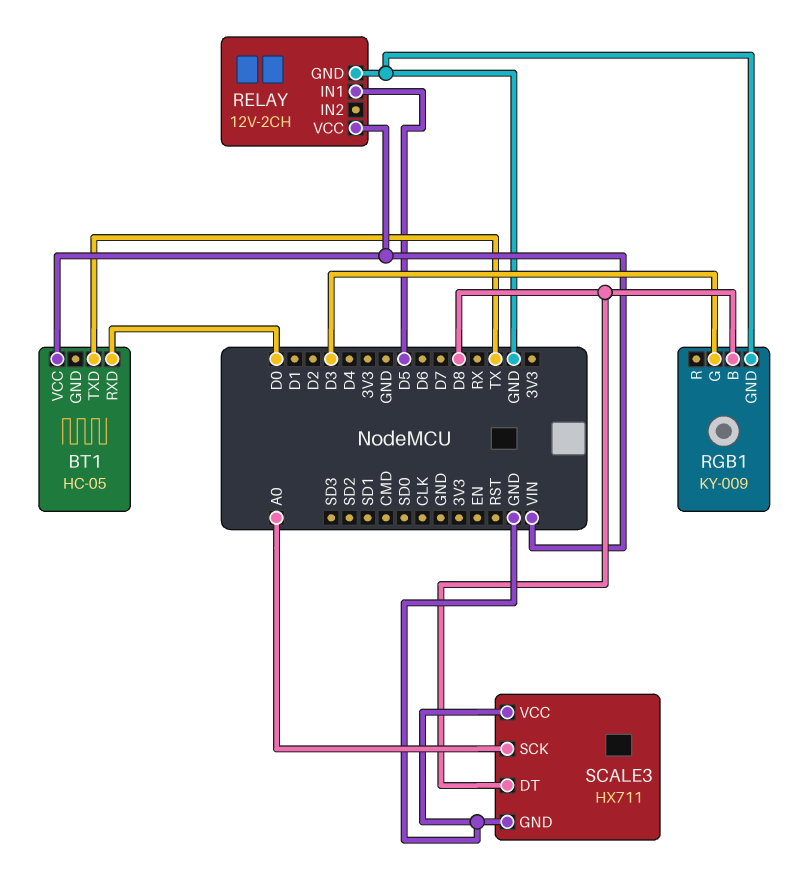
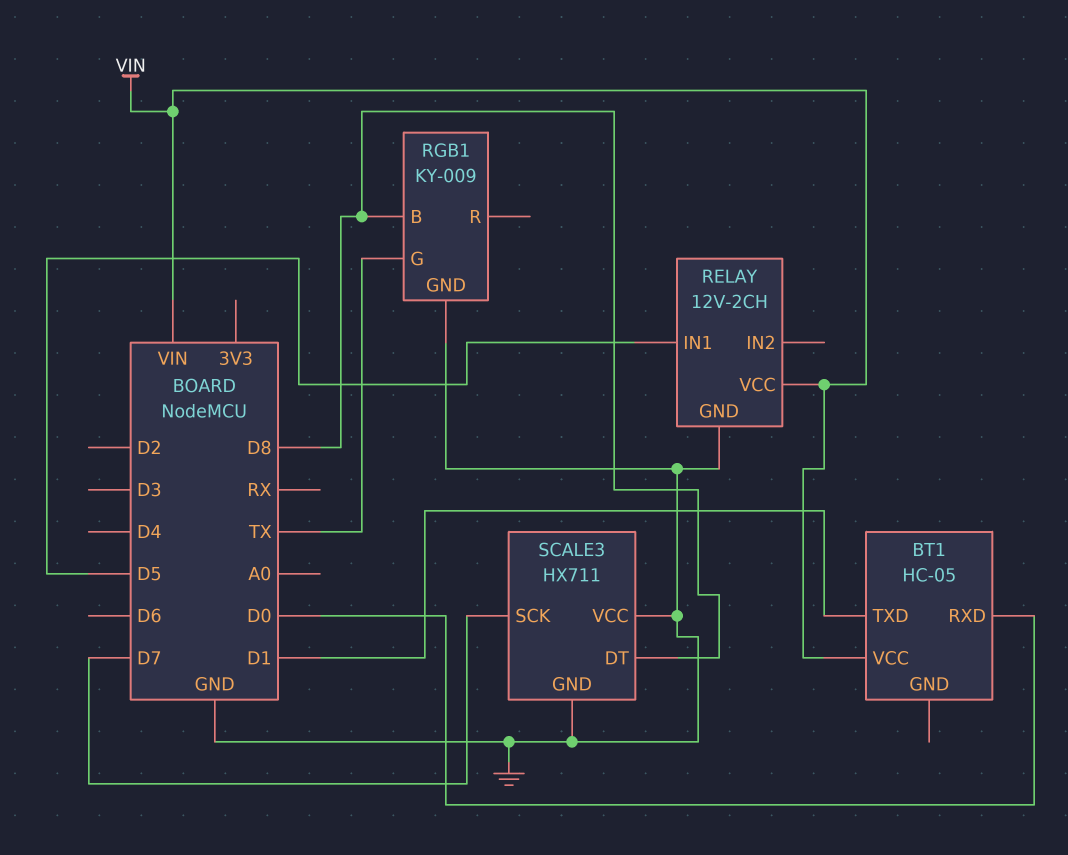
BT1 pin TXD: TX -> D1
RGB1 pin G: D3 -> TX
SCALE3 pin SCK: A0 -> D7

